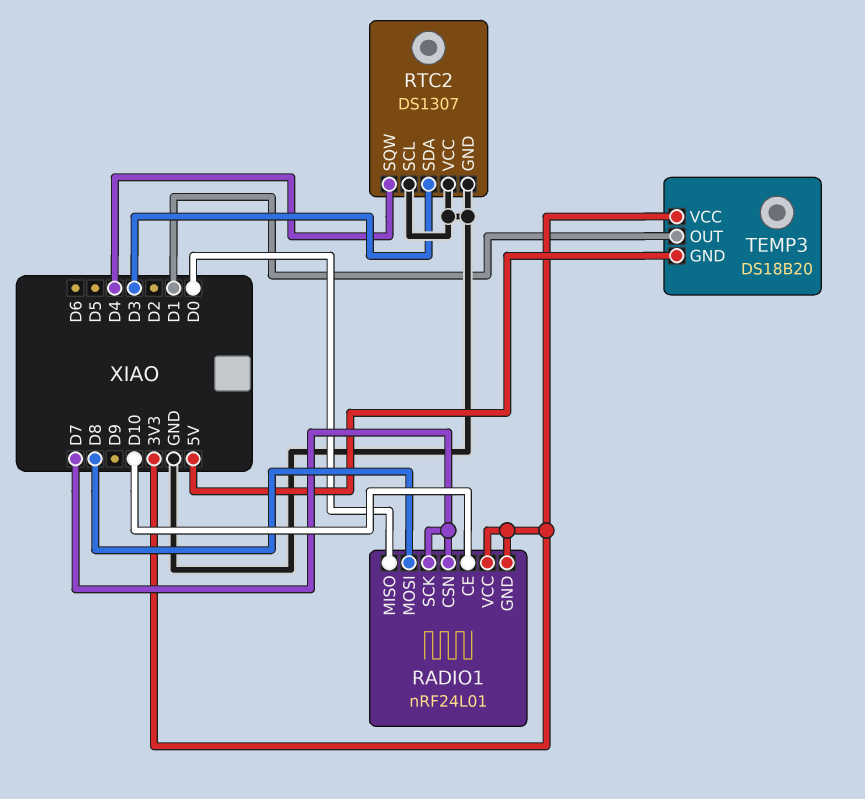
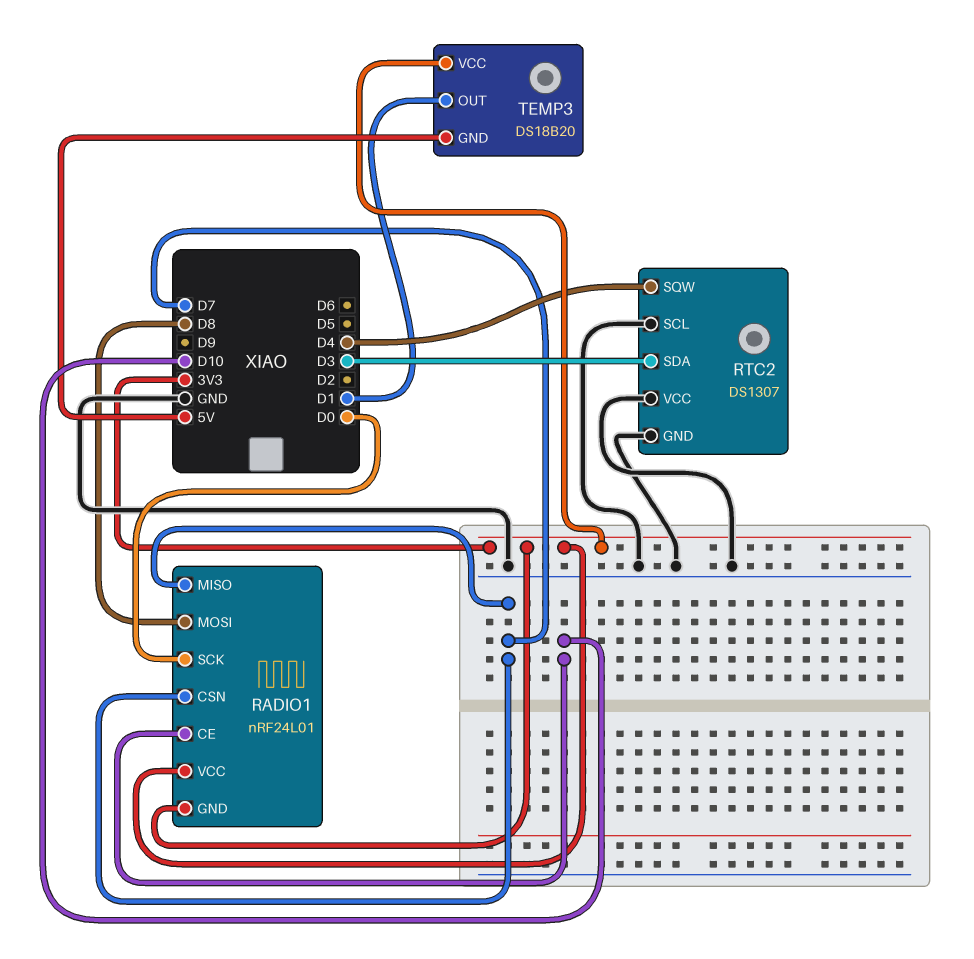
RADIO1 pin MISO: D0 -> D7
RADIO1 pin SCK: D7 -> D0

